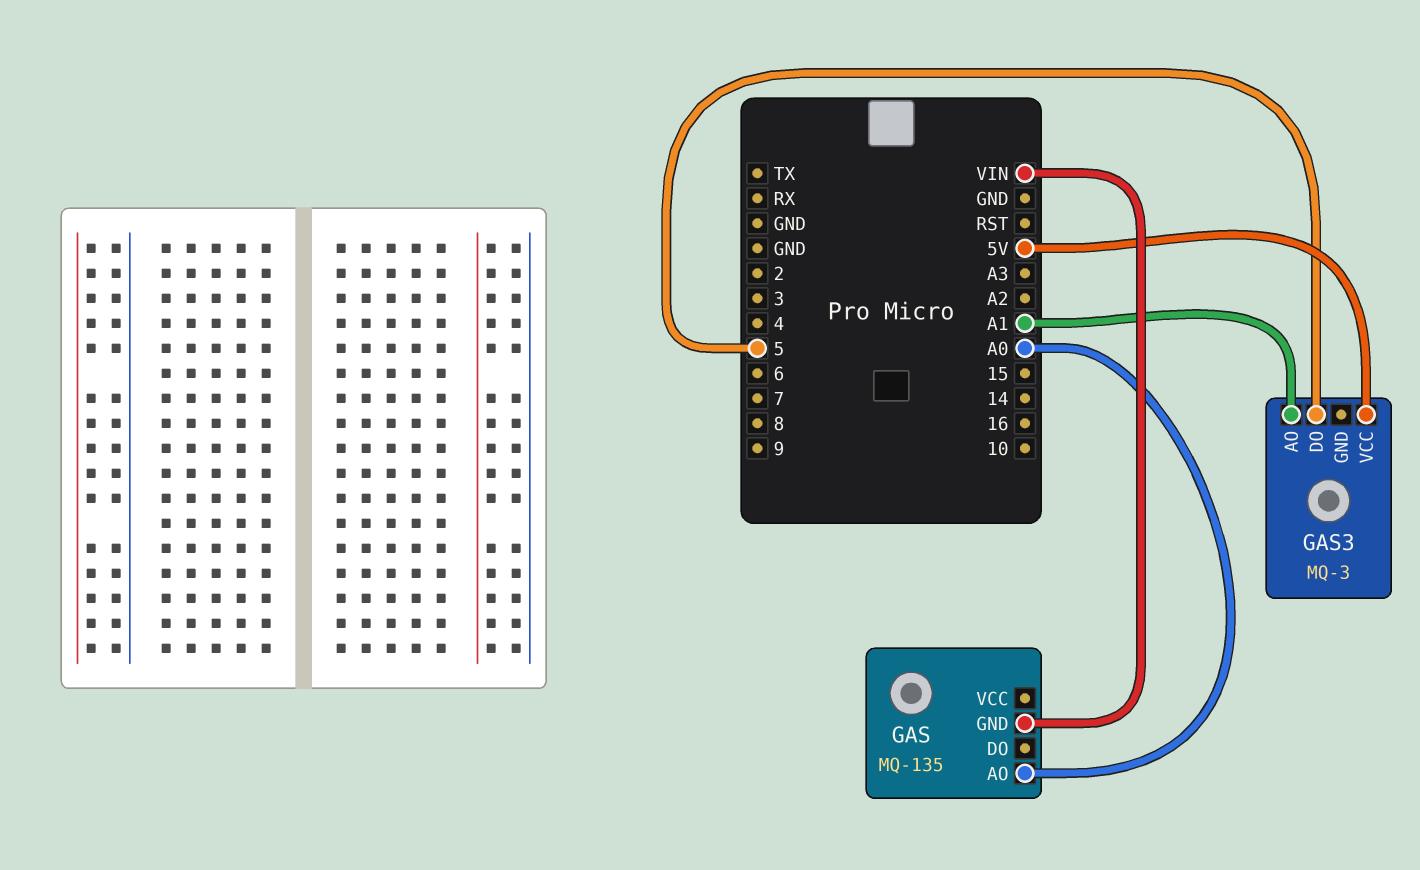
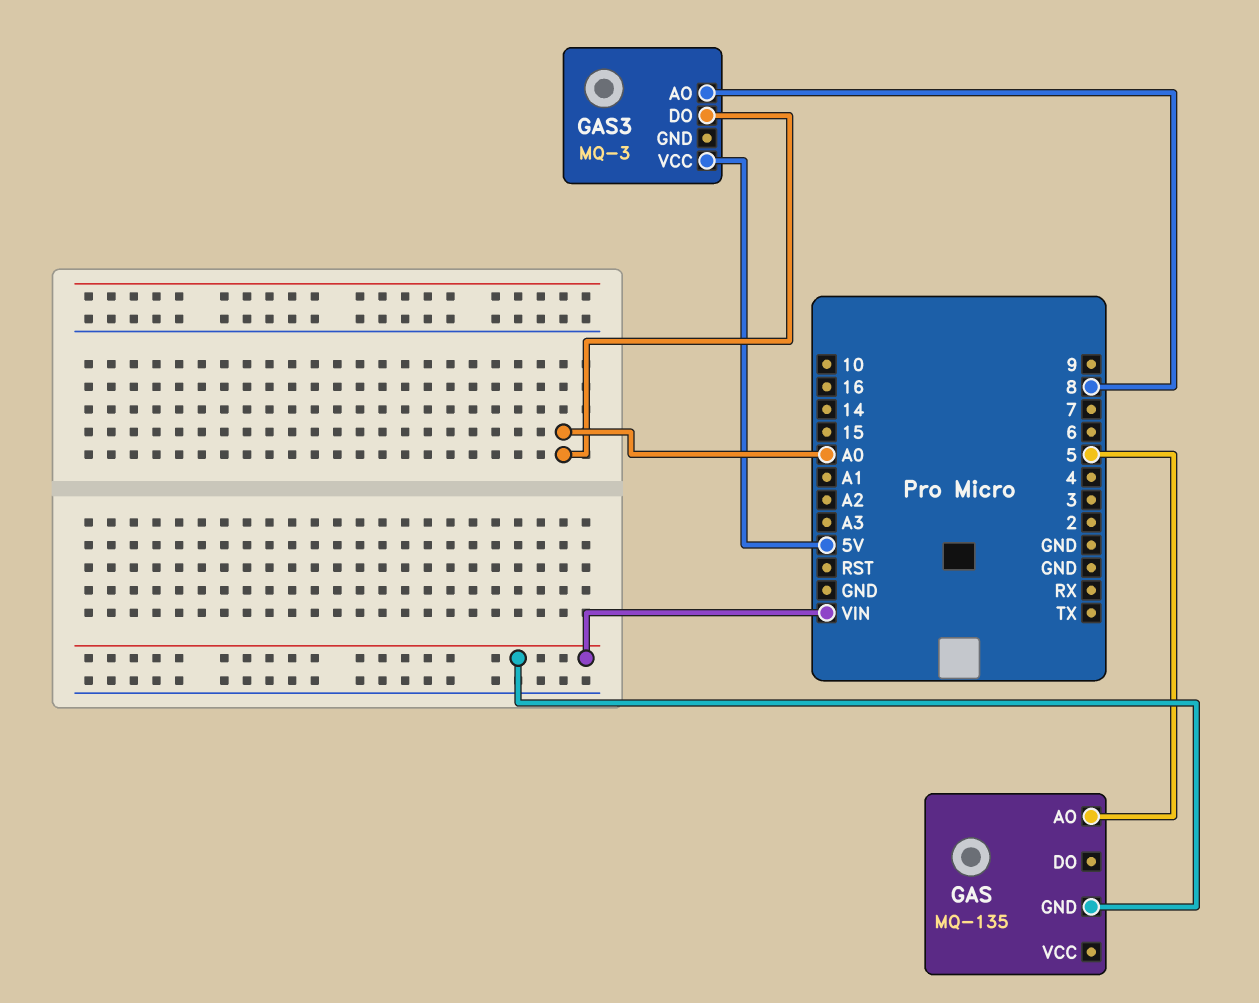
GAS pin AO: A0 -> 5
GAS3 pin AO: A1 -> 8
GAS3 pin DO: 5 -> A0

